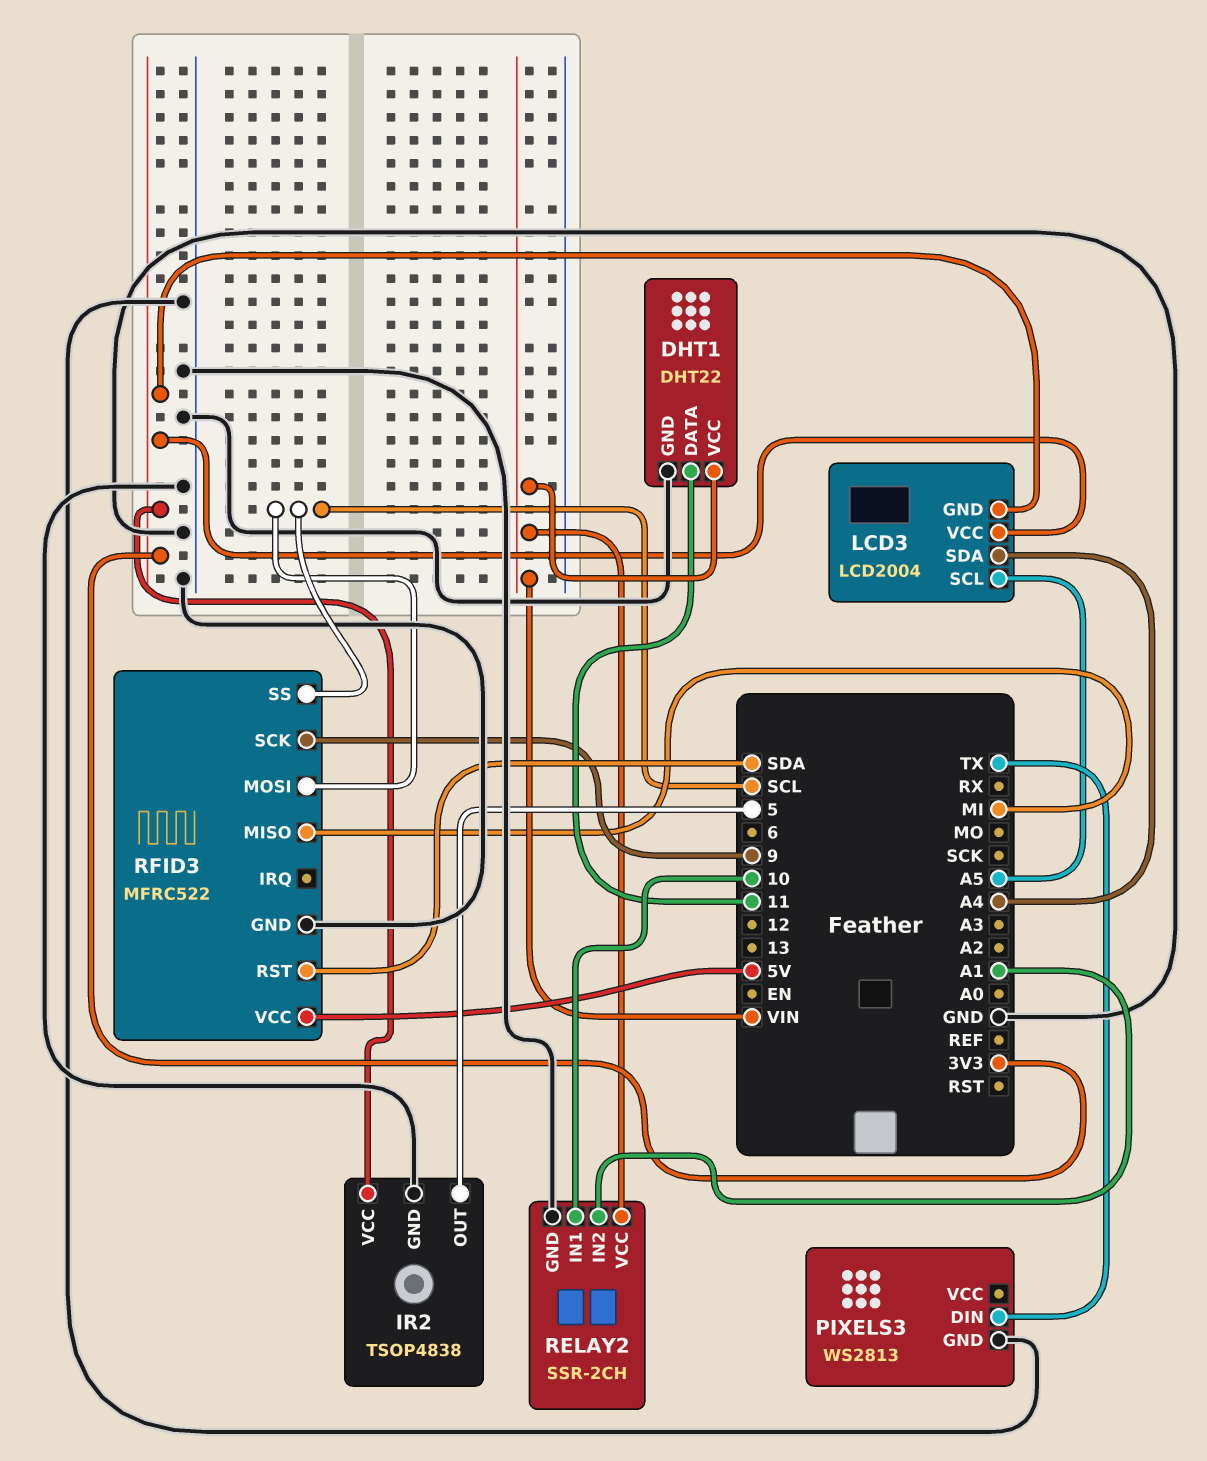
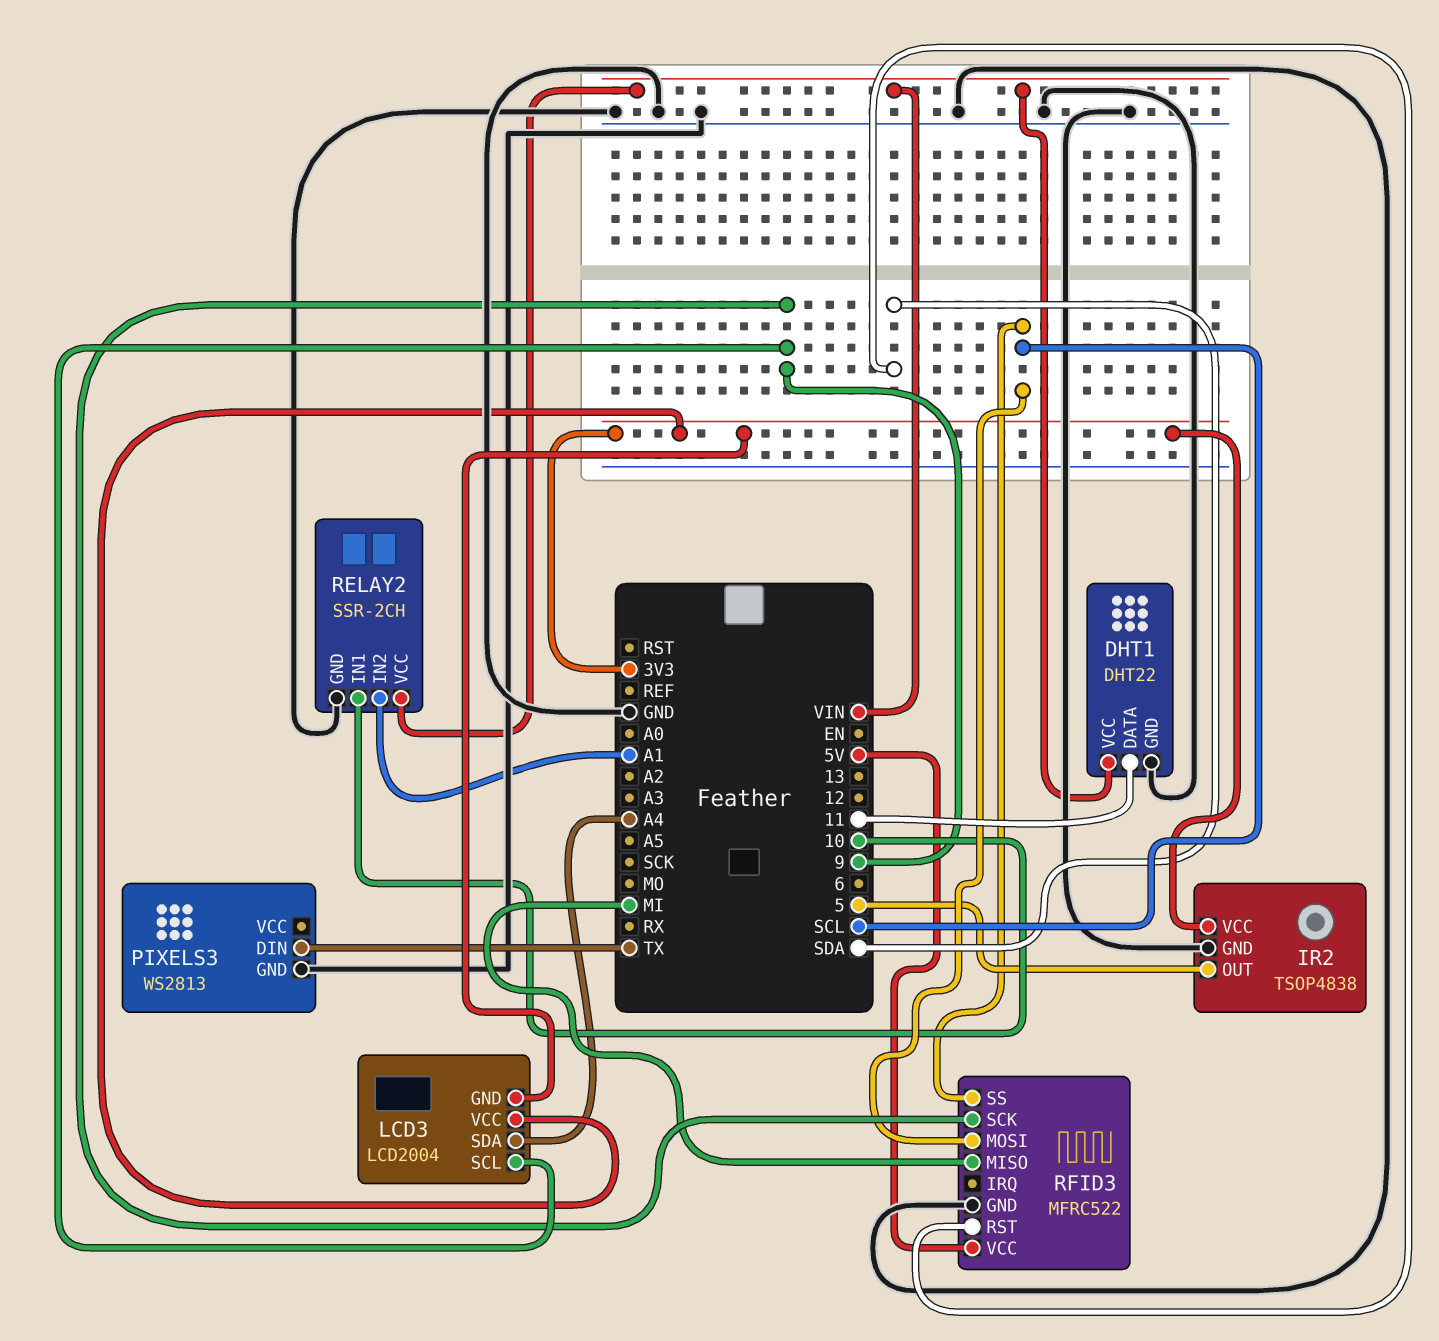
LCD3 pin SCL: A5 -> 9

